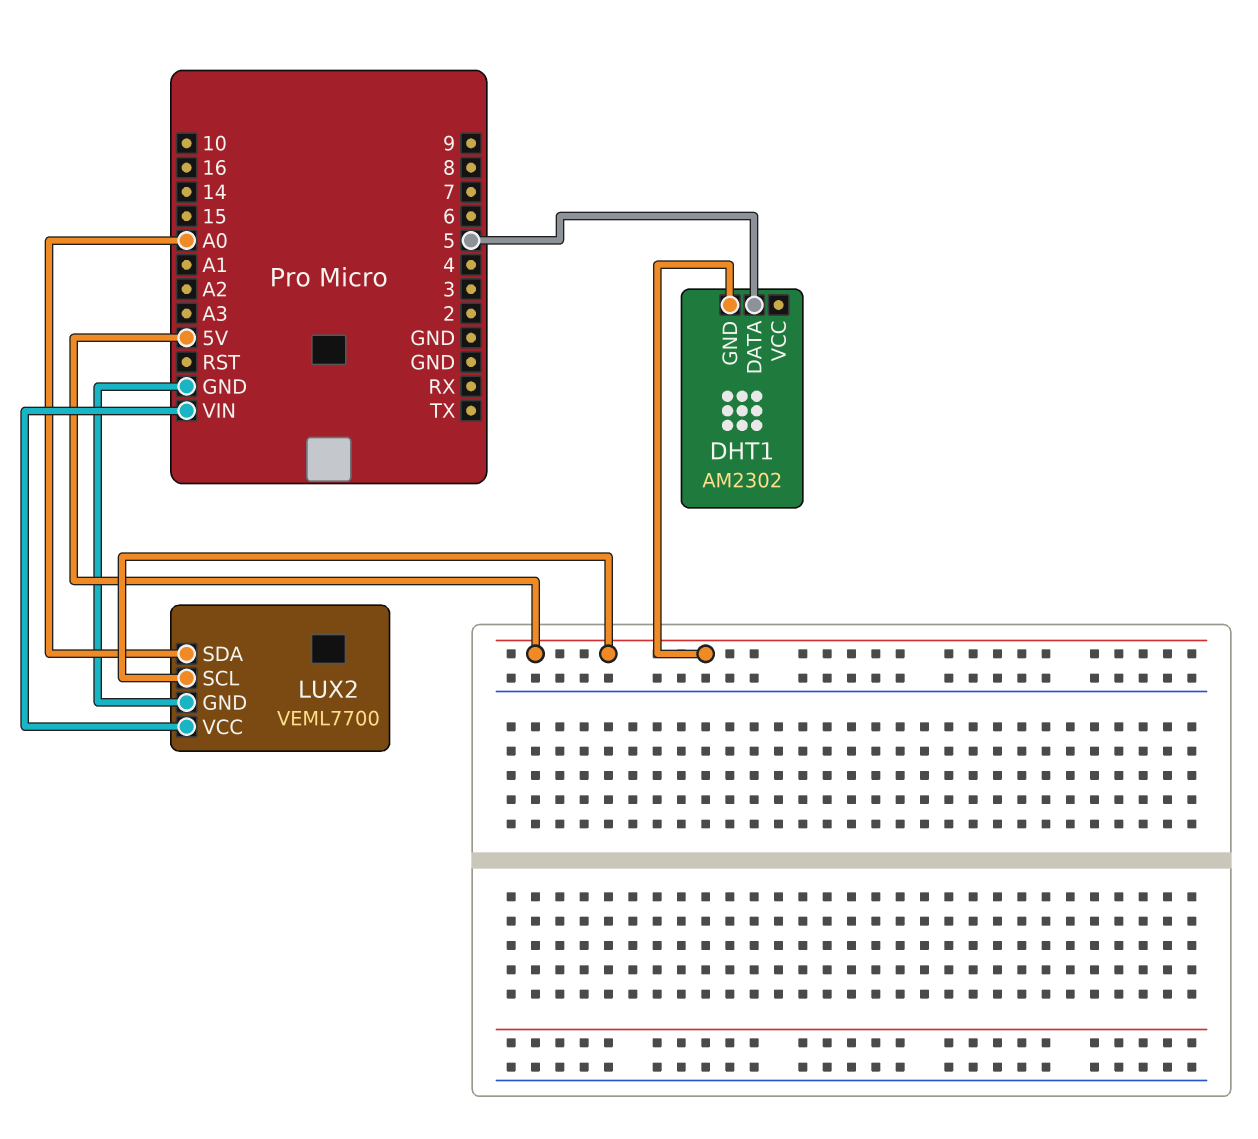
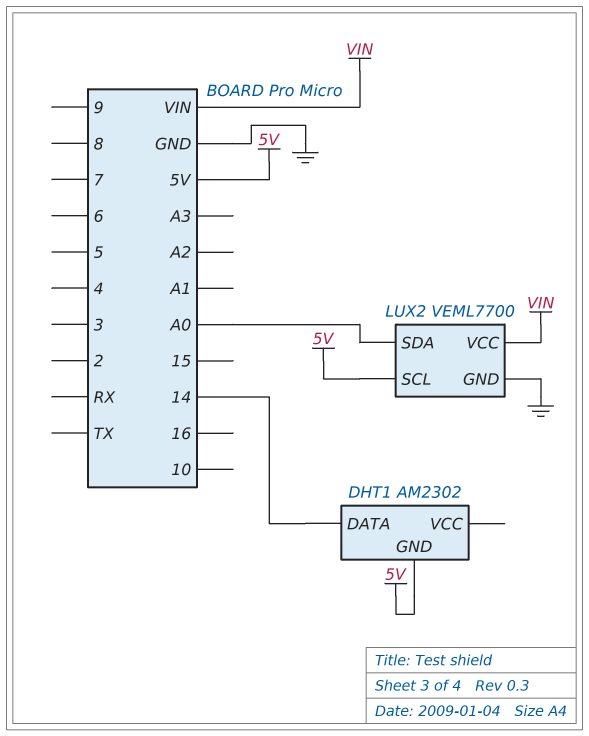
DHT1 pin DATA: 5 -> 14

